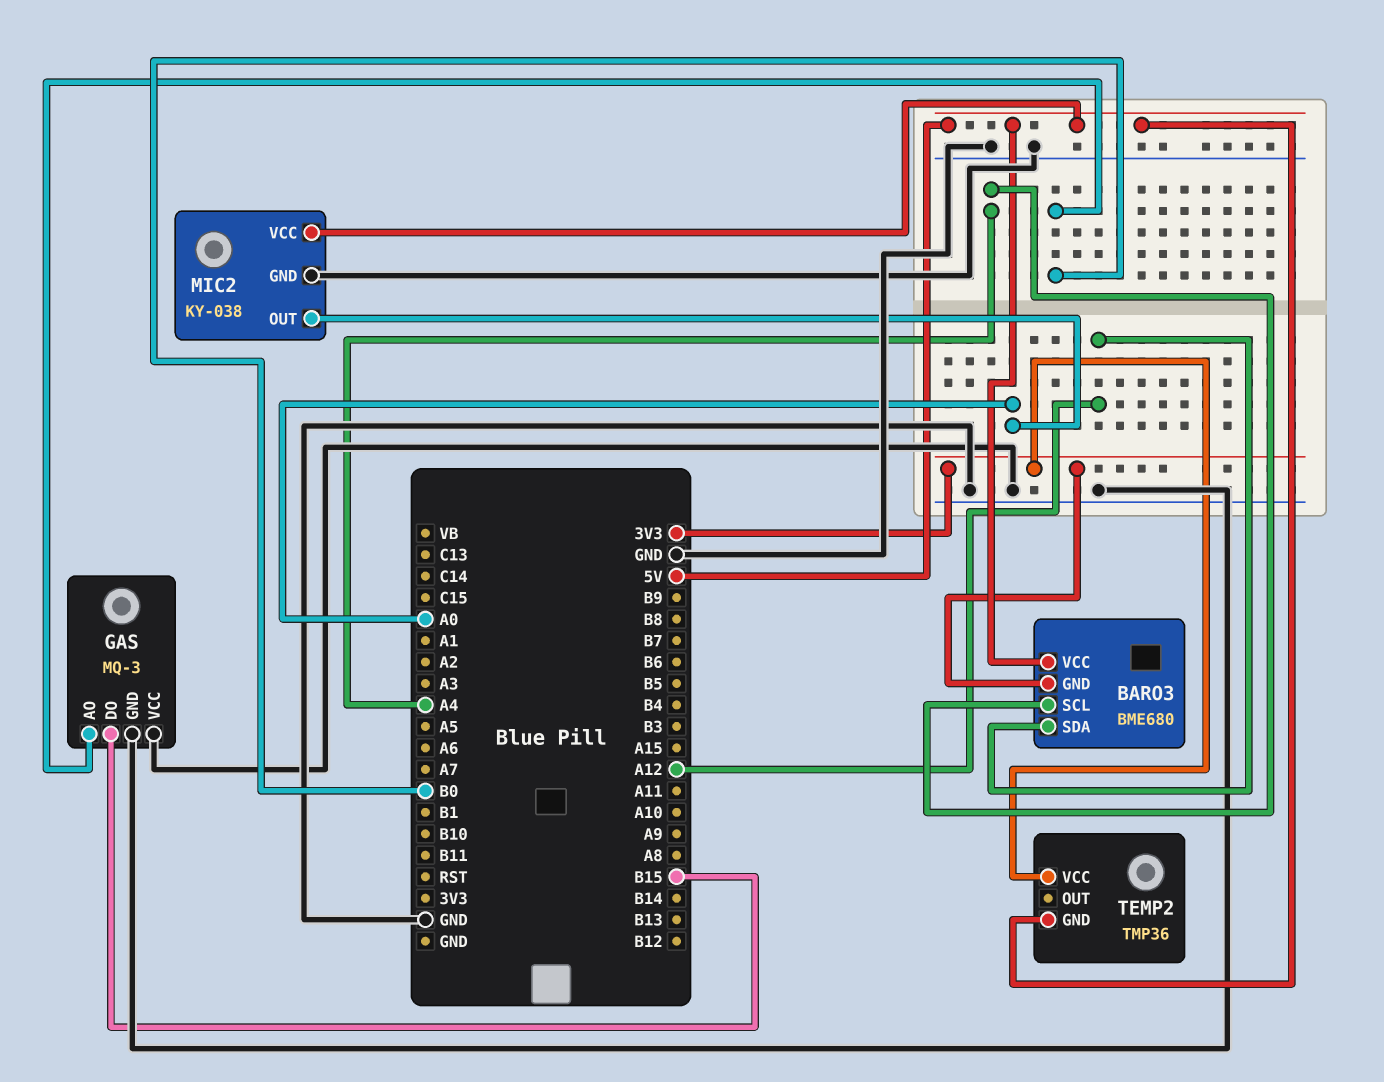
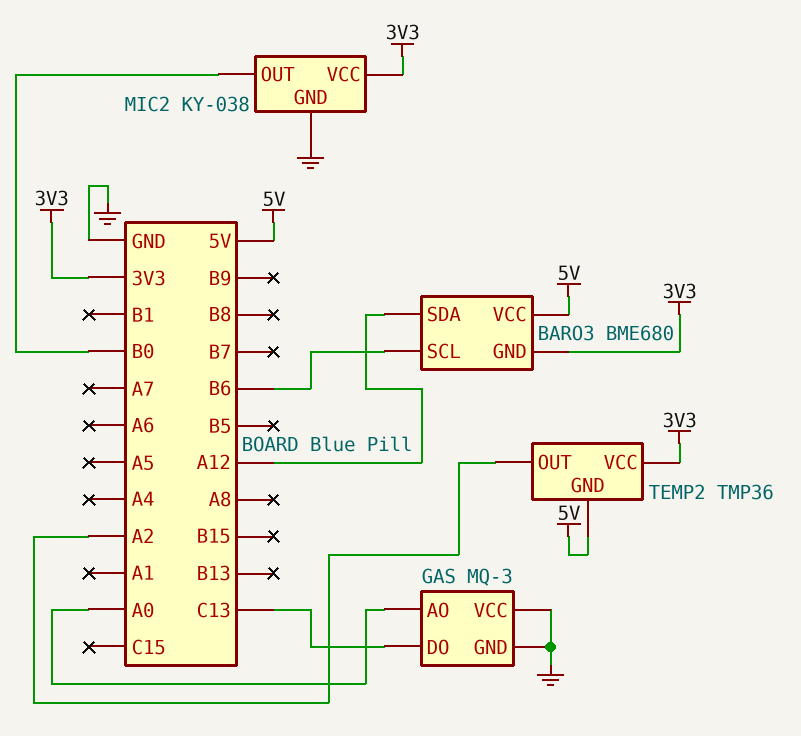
BARO3 pin SCL: A4 -> B6
GAS pin AO: B0 -> A0
GAS pin DO: B15 -> C13
MIC2 pin OUT: A0 -> B0
MIC2 pin VCC: 5V -> 3V3
TEMP2 pin OUT: none -> A2

